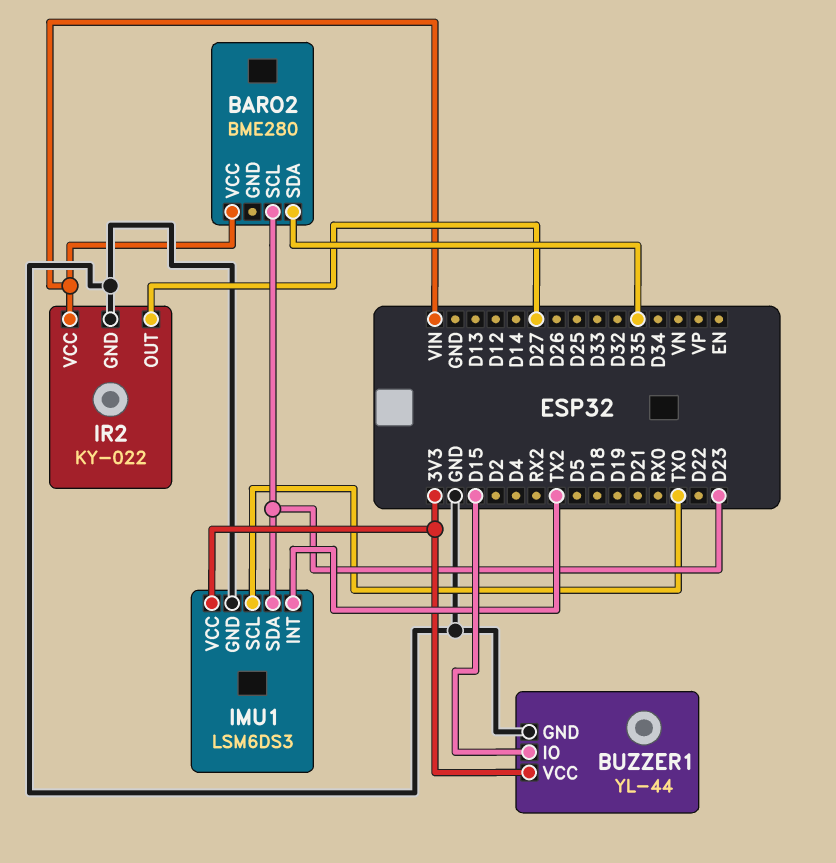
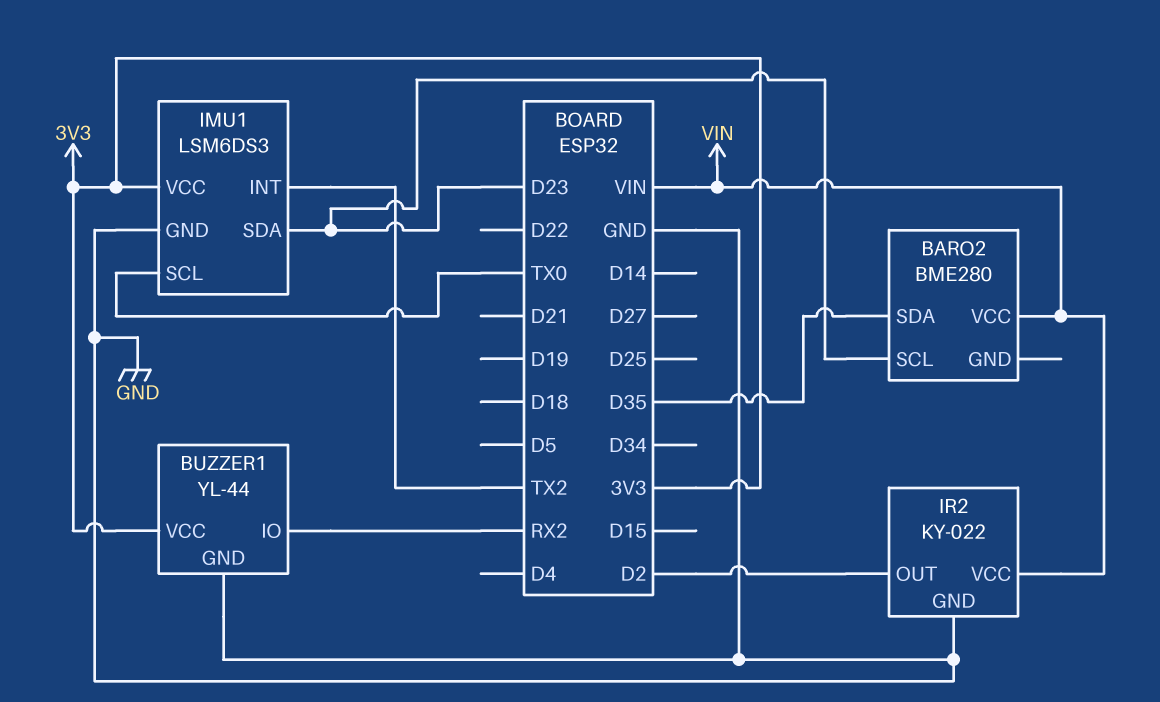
BUZZER1 pin IO: D15 -> RX2
IR2 pin OUT: D27 -> D2

